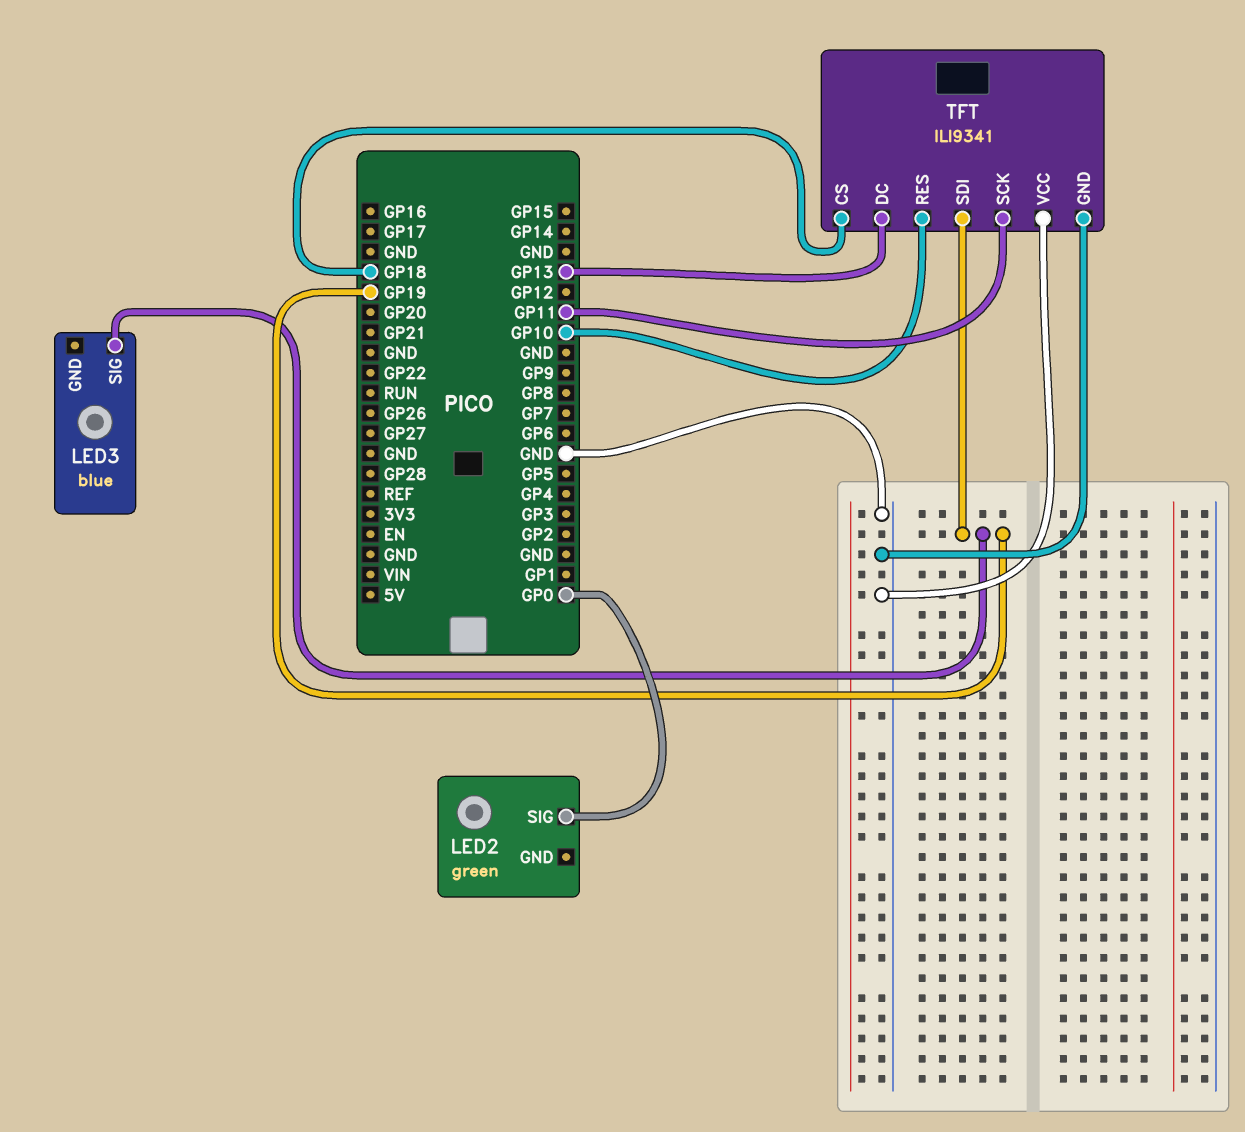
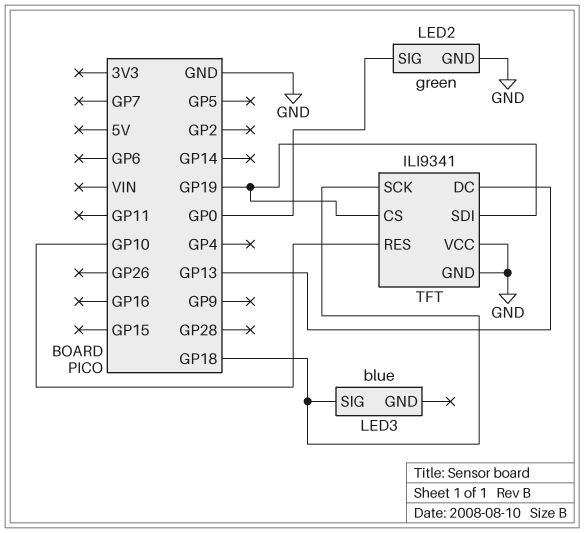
LED2 pin GND: none -> GND
LED3 pin SIG: GP19 -> GP18
TFT pin CS: GP18 -> GP19
TFT pin SCK: GP11 -> GP18

